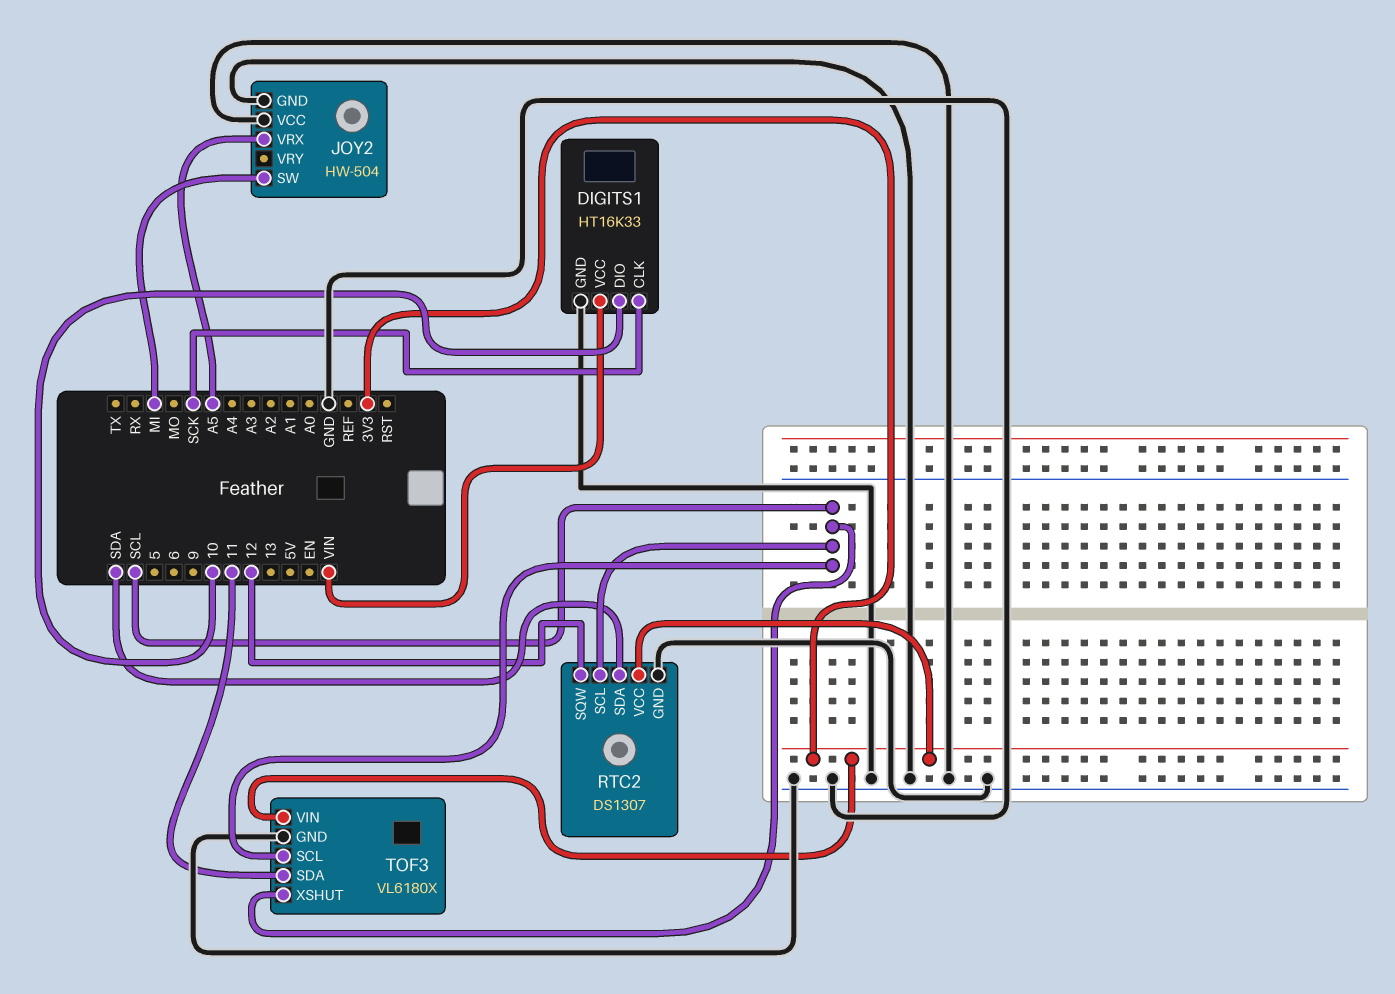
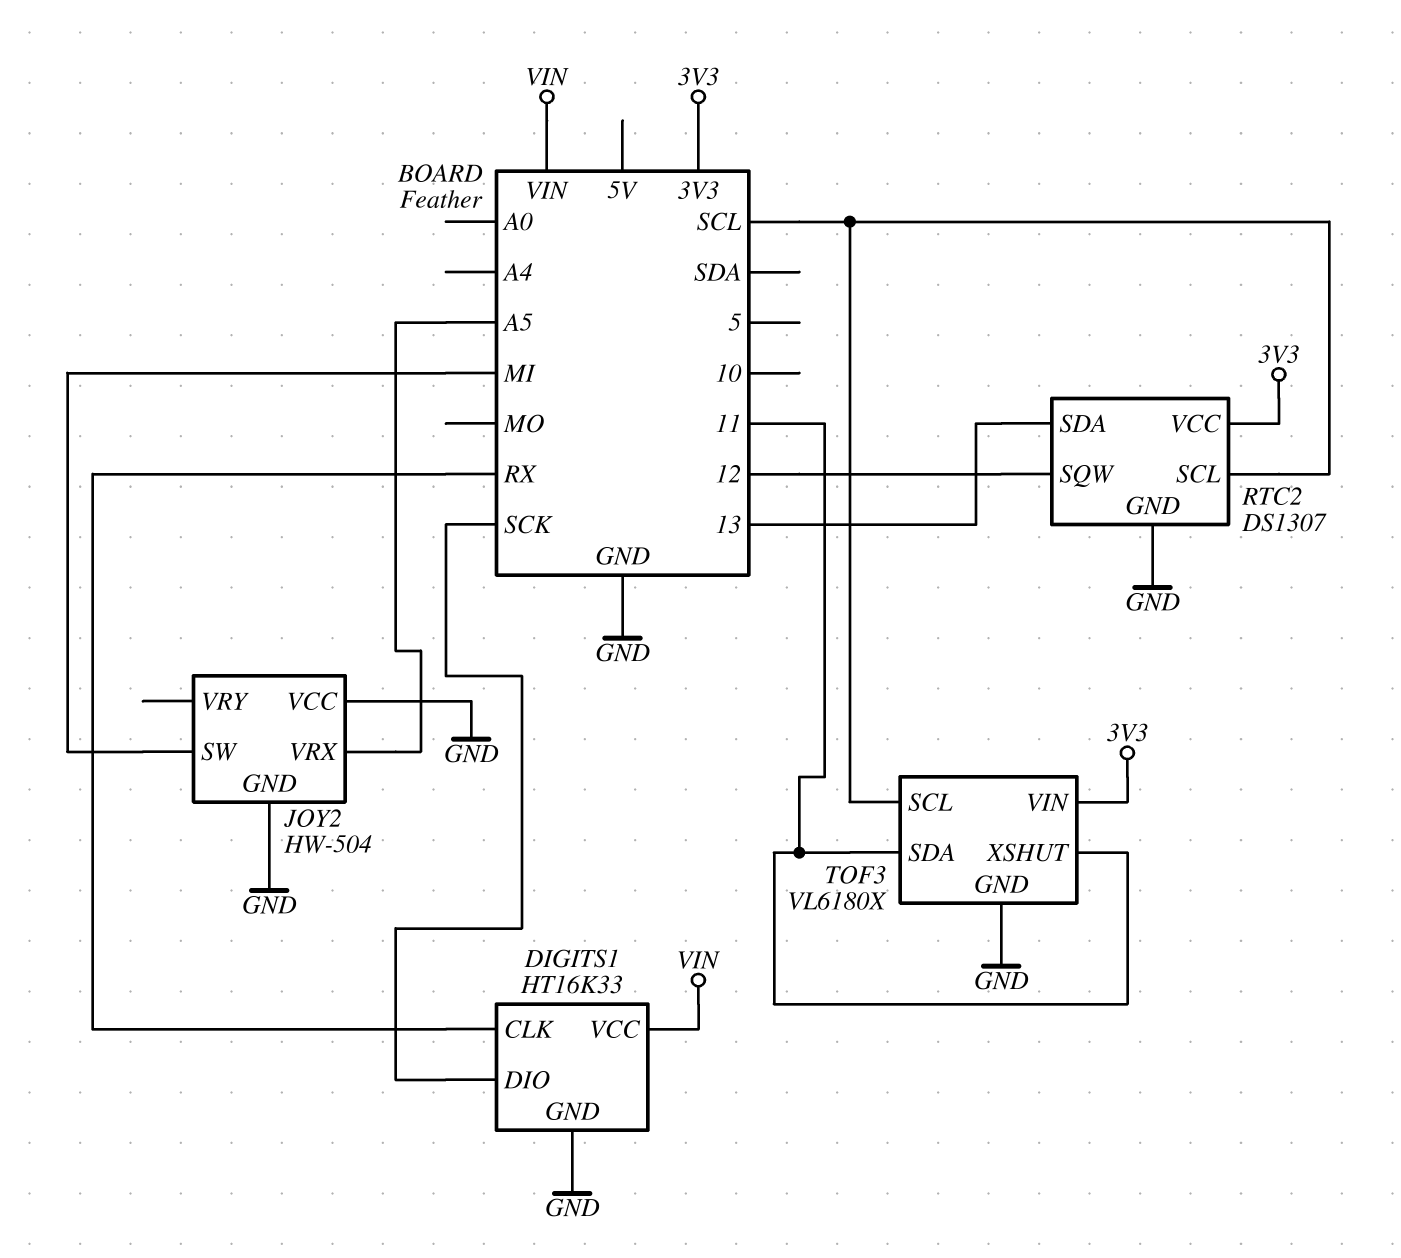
DIGITS1 pin CLK: SCK -> RX
DIGITS1 pin DIO: 10 -> SCK
RTC2 pin SDA: SDA -> 13
TOF3 pin XSHUT: SCL -> 11

